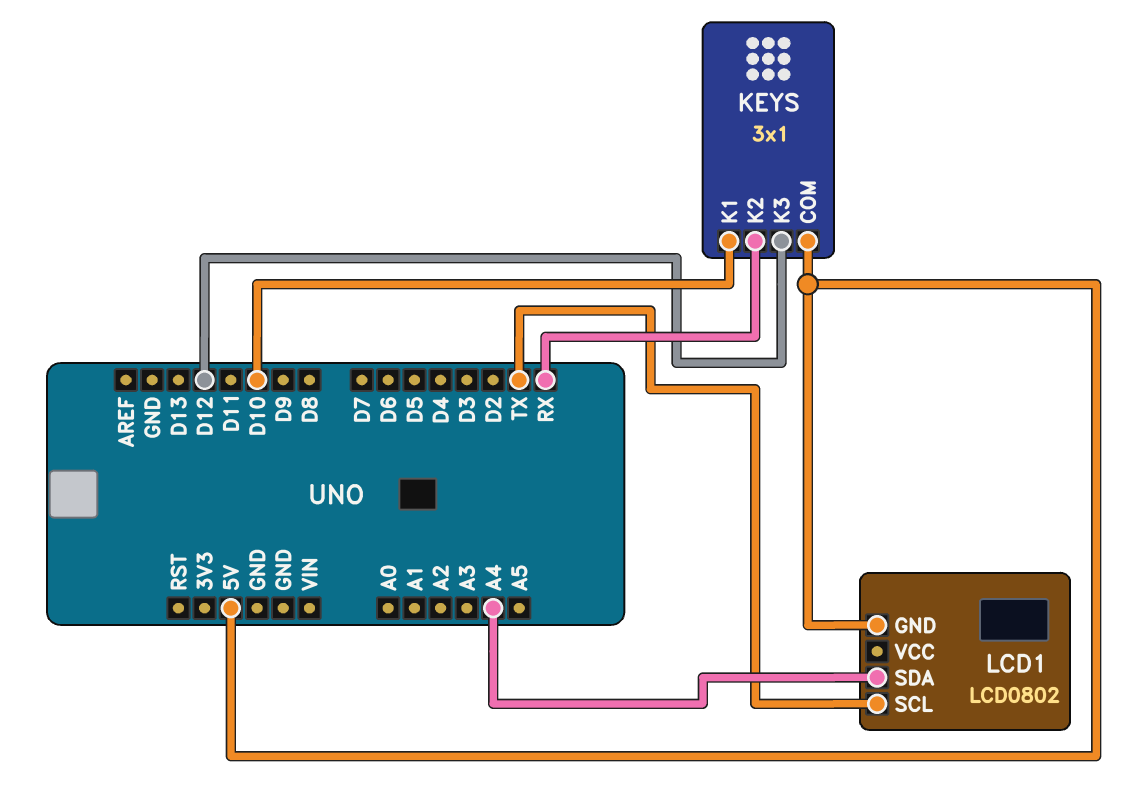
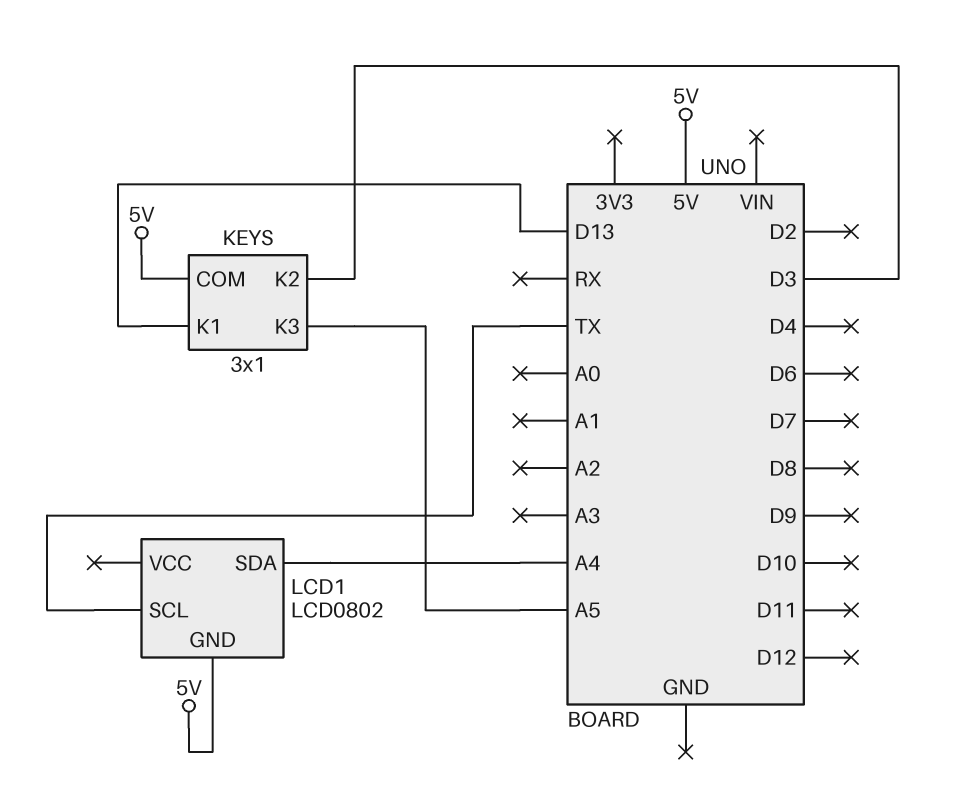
KEYS pin K1: D10 -> D13
KEYS pin K2: RX -> D3
KEYS pin K3: D12 -> A5

